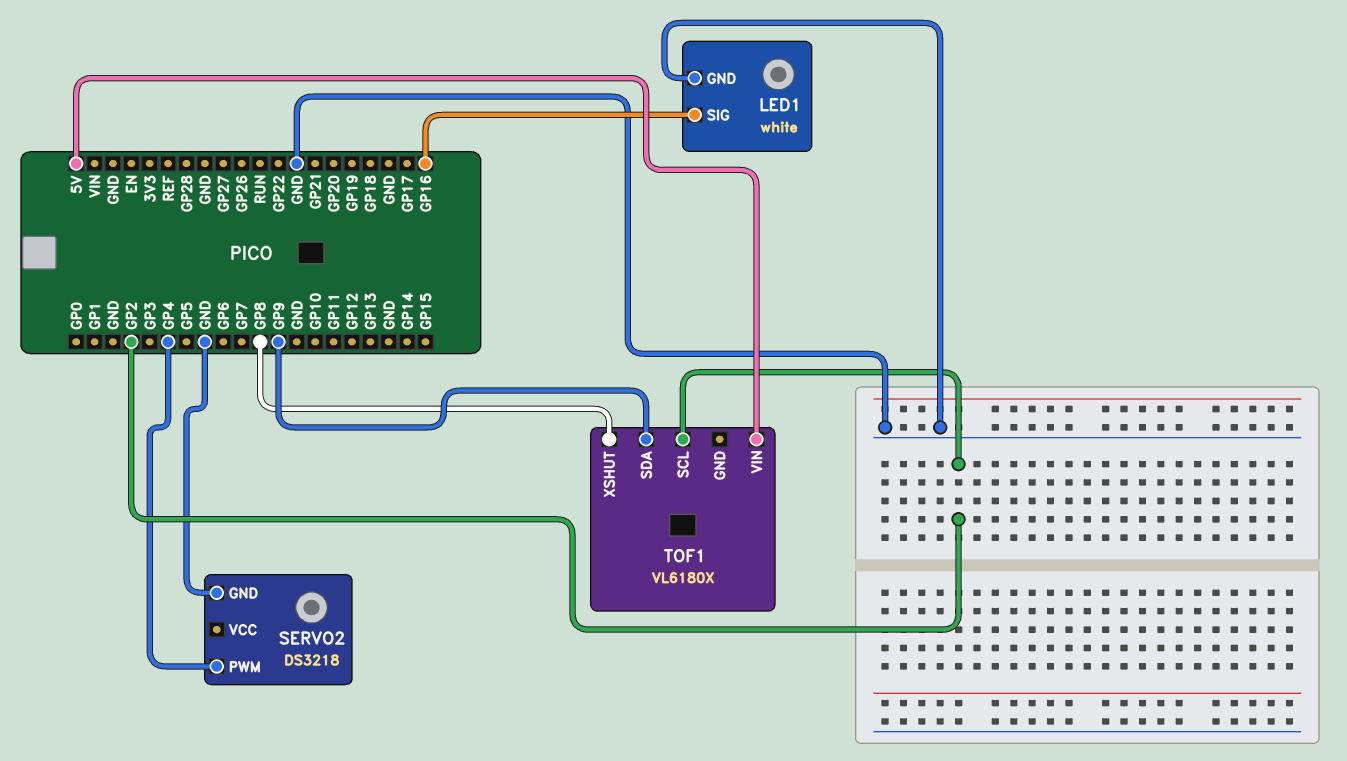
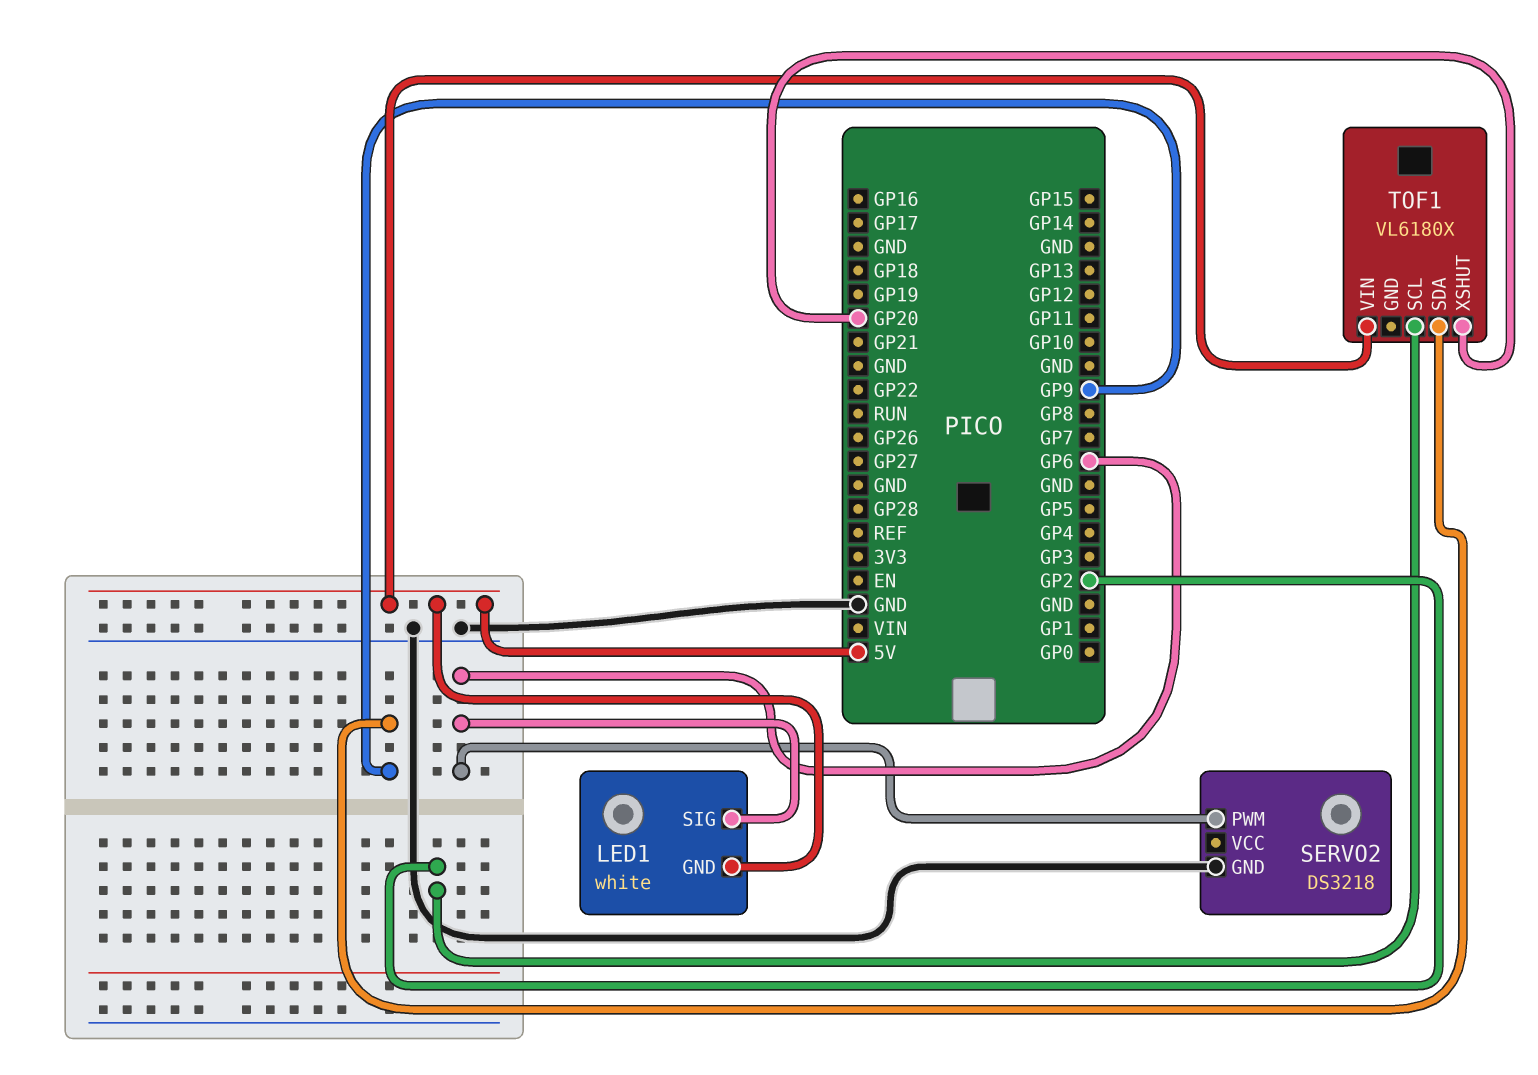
LED1 pin GND: GND -> 5V
LED1 pin SIG: GP16 -> GP6
SERVO2 pin PWM: GP4 -> GP6
TOF1 pin XSHUT: GP8 -> GP20

